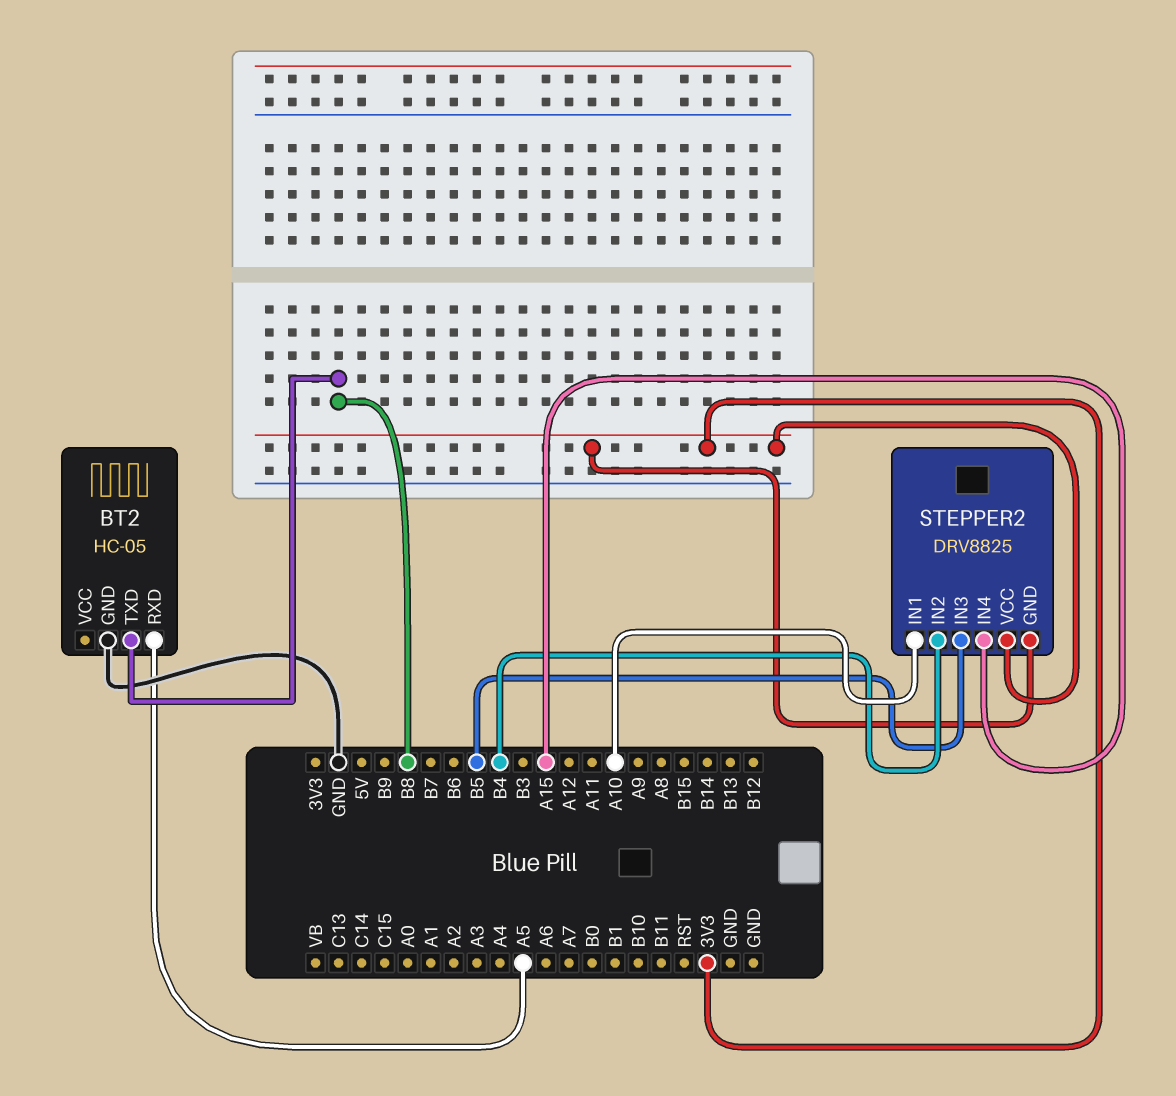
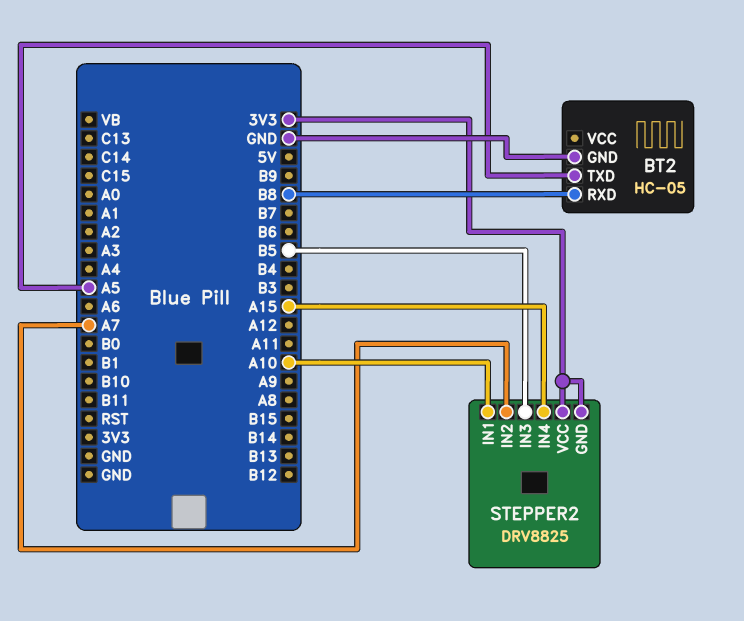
BT2 pin RXD: A5 -> B8
BT2 pin TXD: B8 -> A5
STEPPER2 pin IN2: B4 -> A7

